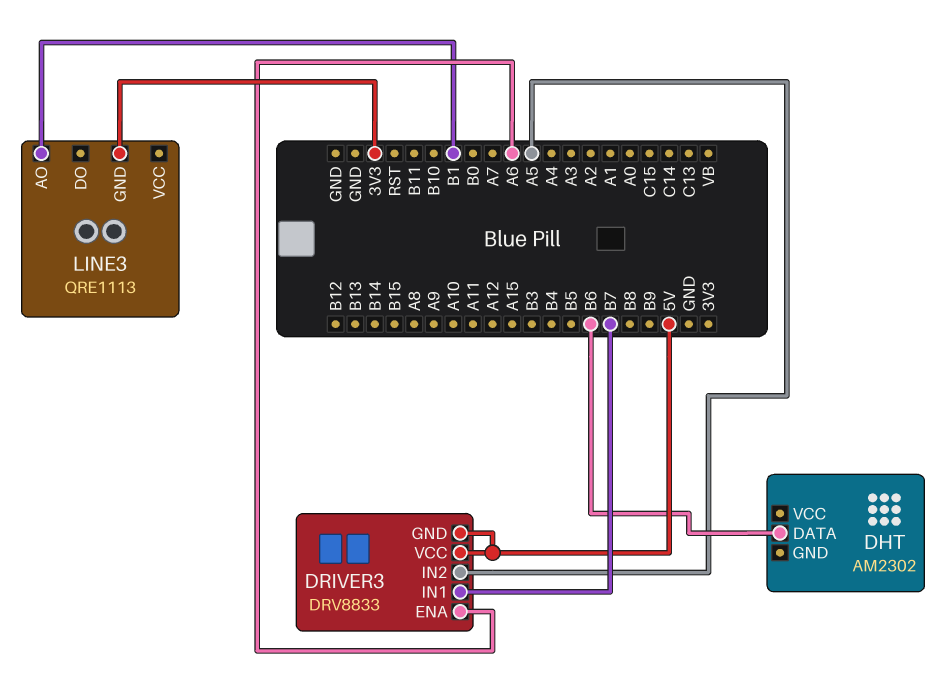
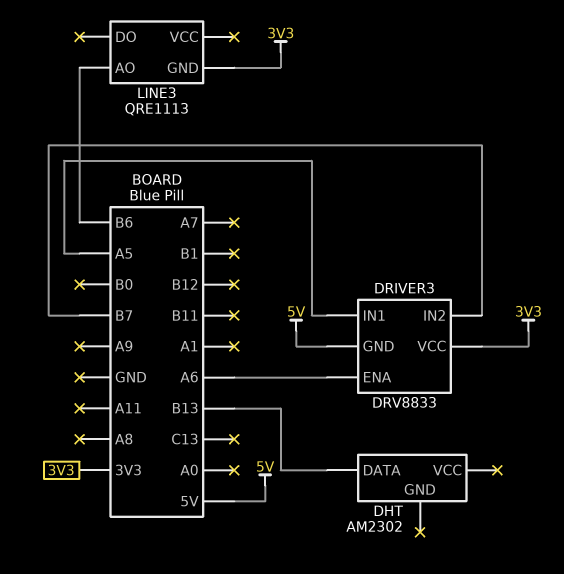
DHT pin DATA: B6 -> B13
DRIVER3 pin IN1: B7 -> A5
DRIVER3 pin IN2: A5 -> B7
DRIVER3 pin VCC: 5V -> 3V3
LINE3 pin AO: B1 -> B6

